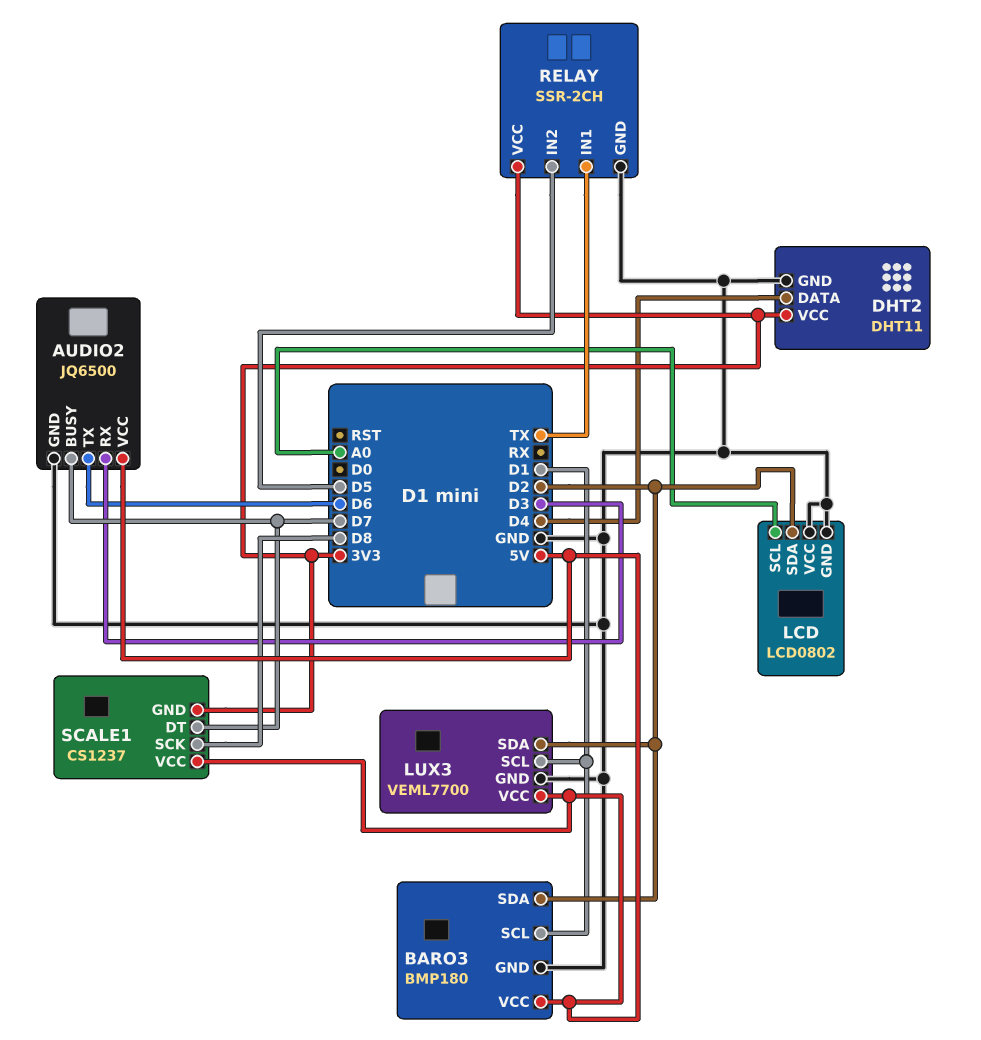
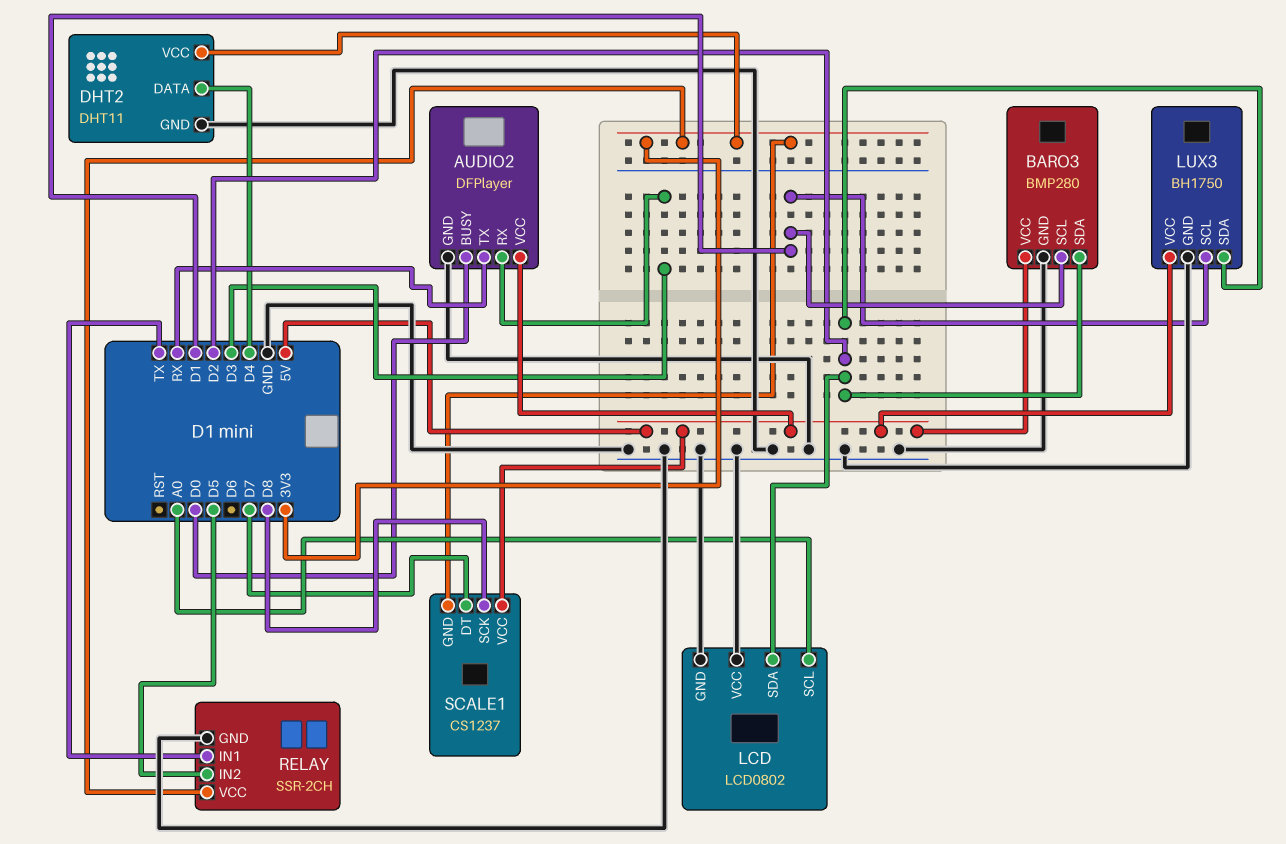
AUDIO2: JQ6500 -> DFPlayer
AUDIO2 pin BUSY: D7 -> D0
AUDIO2 pin TX: D6 -> RX
BARO3: BMP180 -> BMP280
LUX3: VEML7700 -> BH1750

